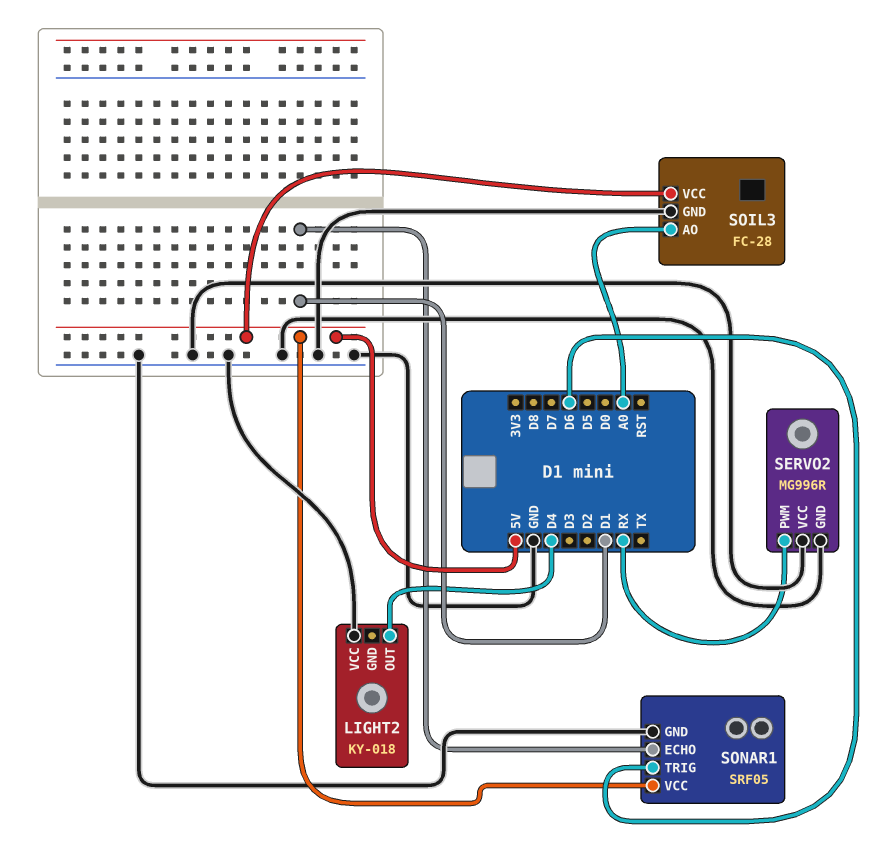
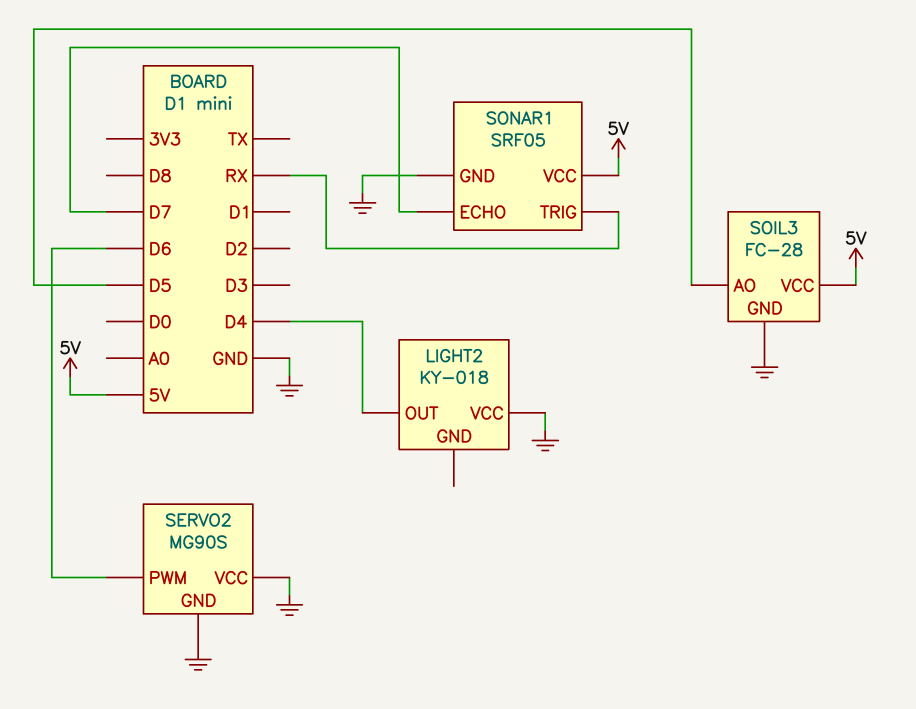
SERVO2: MG996R -> MG90S
SERVO2 pin PWM: RX -> D6
SOIL3 pin AO: A0 -> D5
SONAR1 pin ECHO: D1 -> D7
SONAR1 pin TRIG: D6 -> RX

